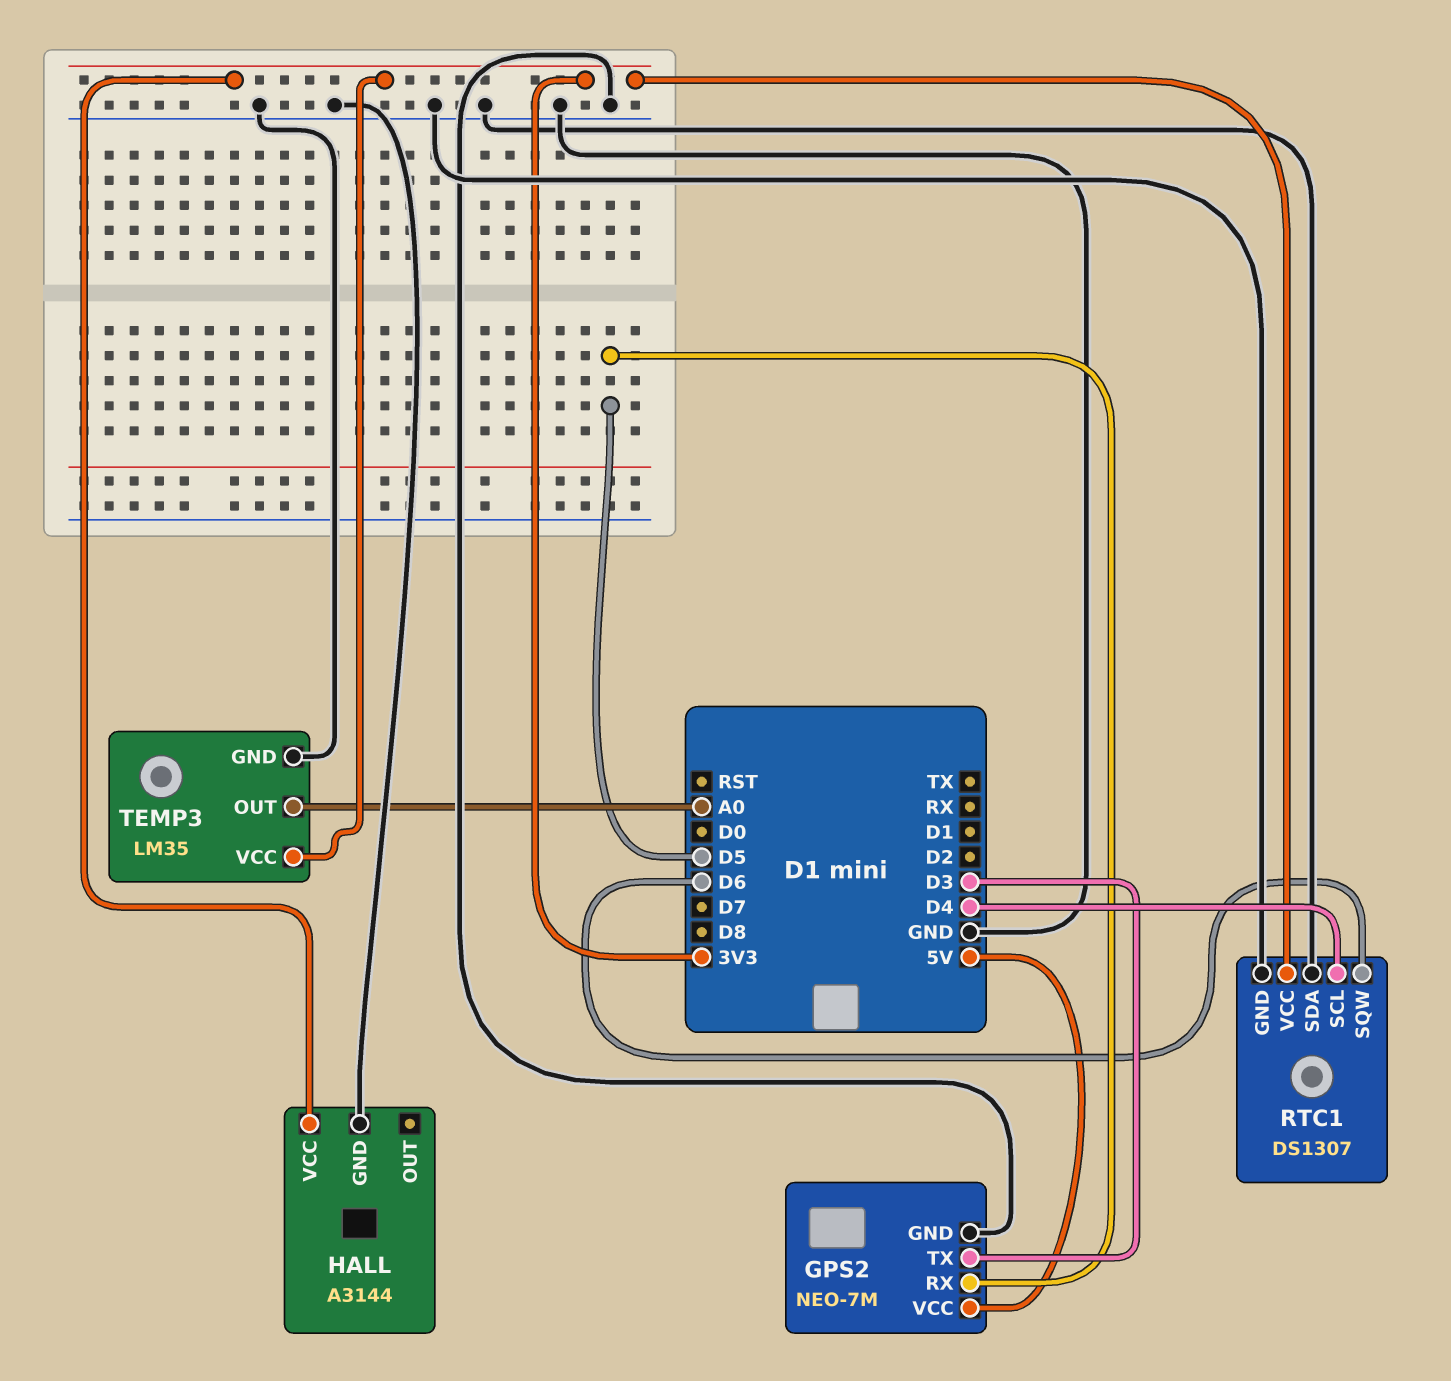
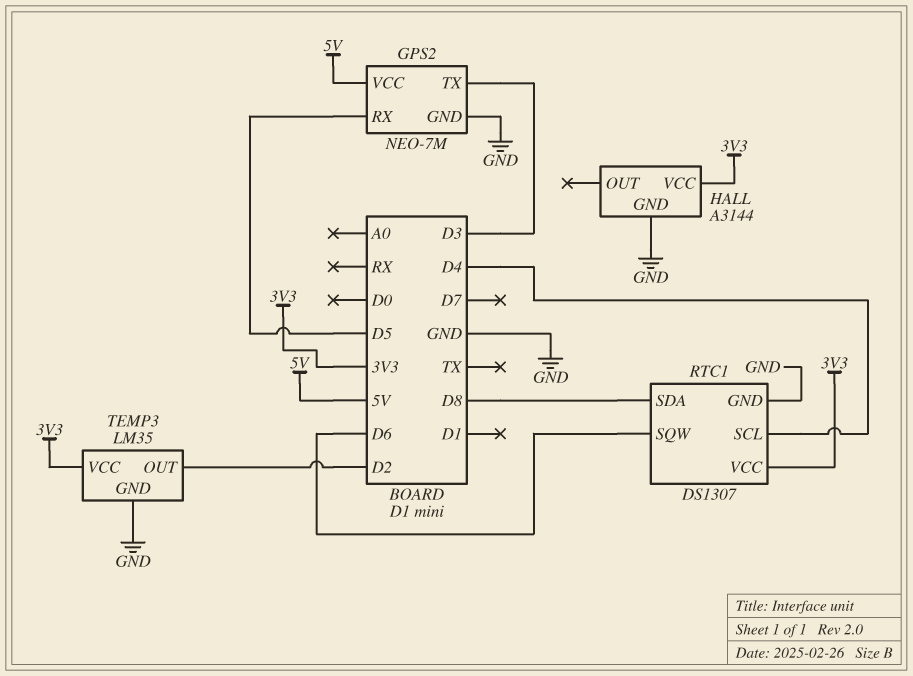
RTC1 pin SDA: GND -> D8
TEMP3 pin OUT: A0 -> D2

